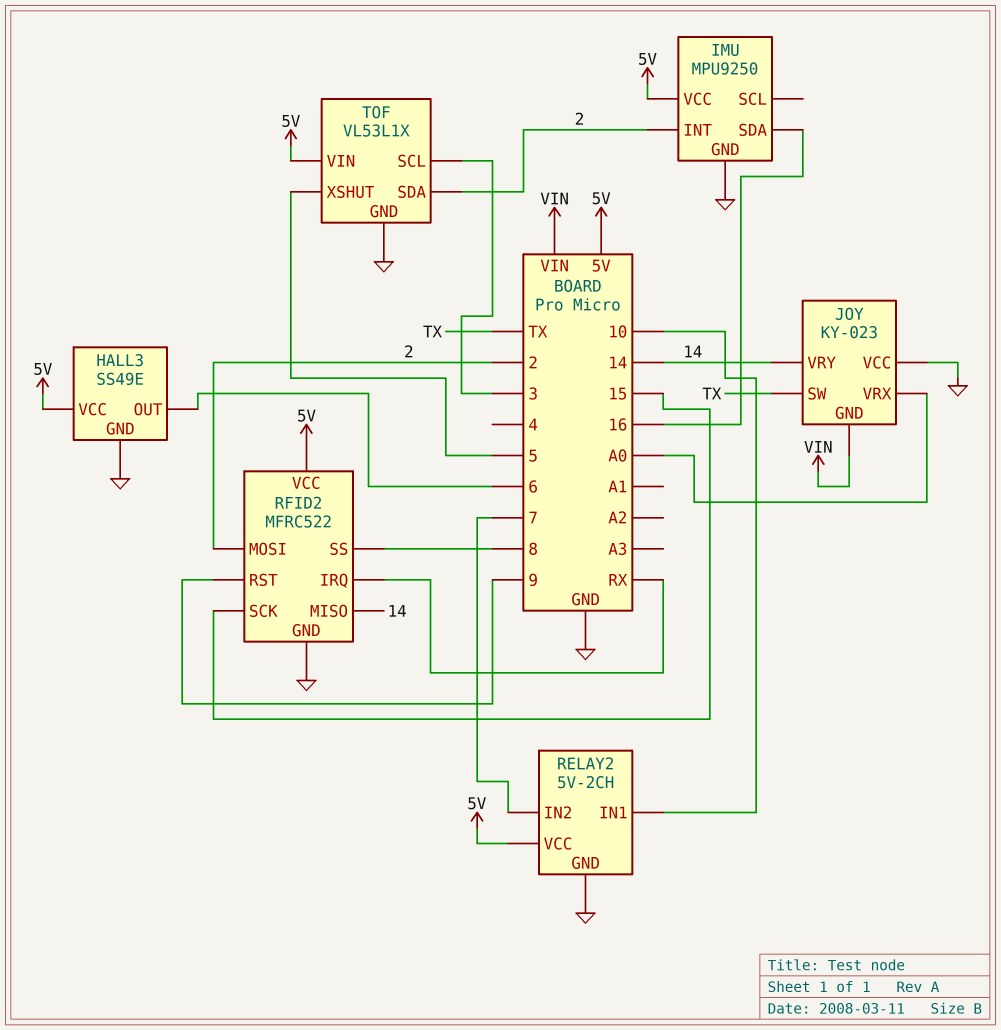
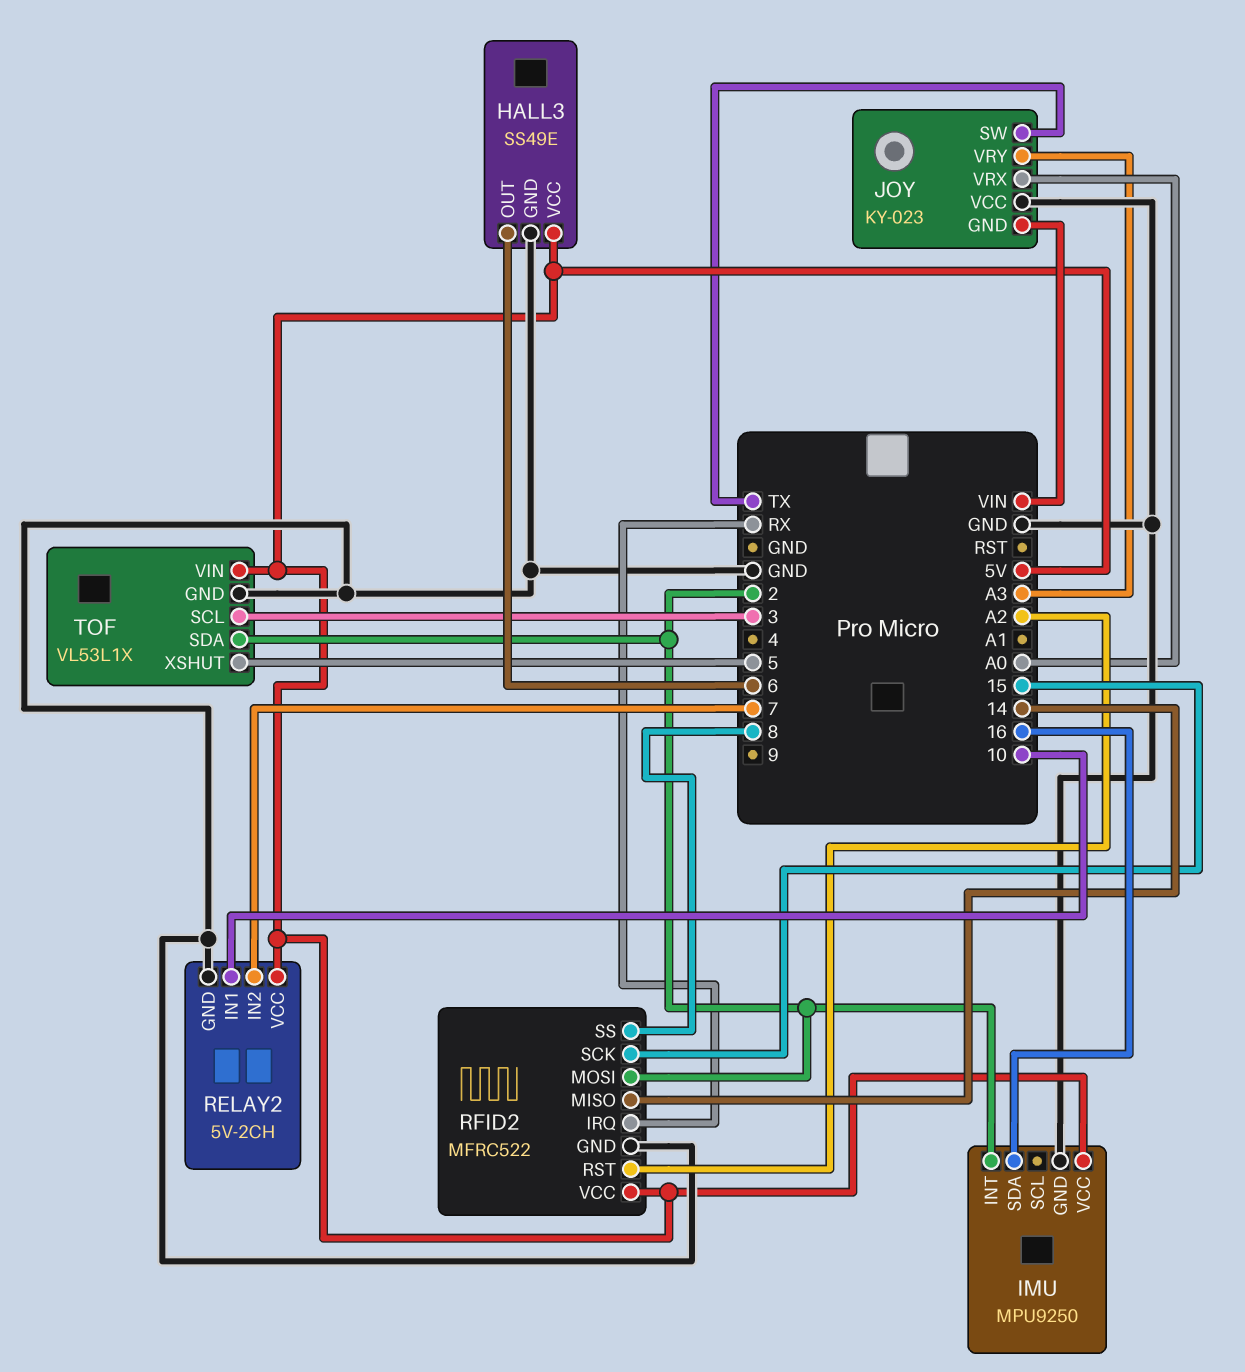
JOY pin VRY: 14 -> A3
RFID2 pin RST: 9 -> A2

